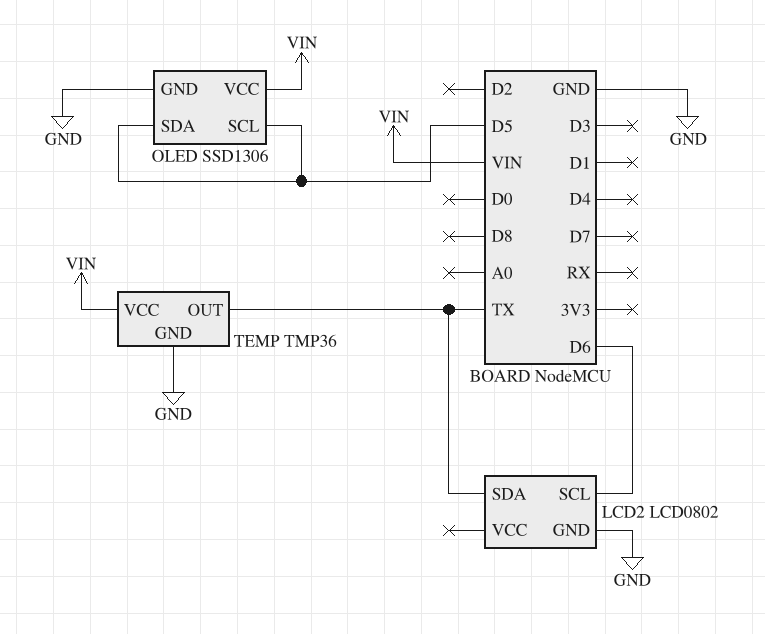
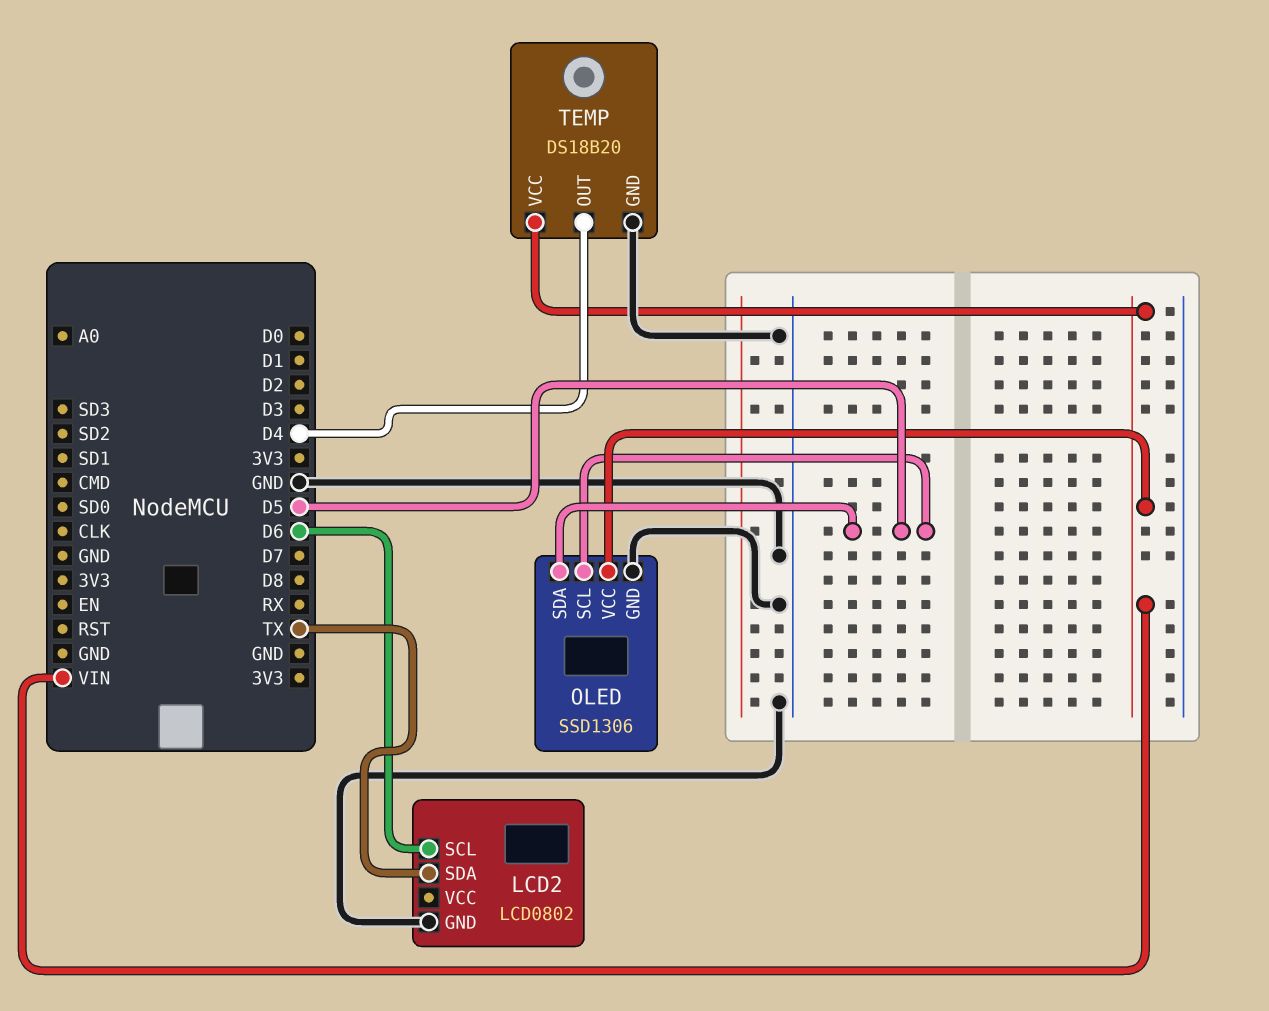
TEMP: TMP36 -> DS18B20
TEMP pin OUT: TX -> D4

